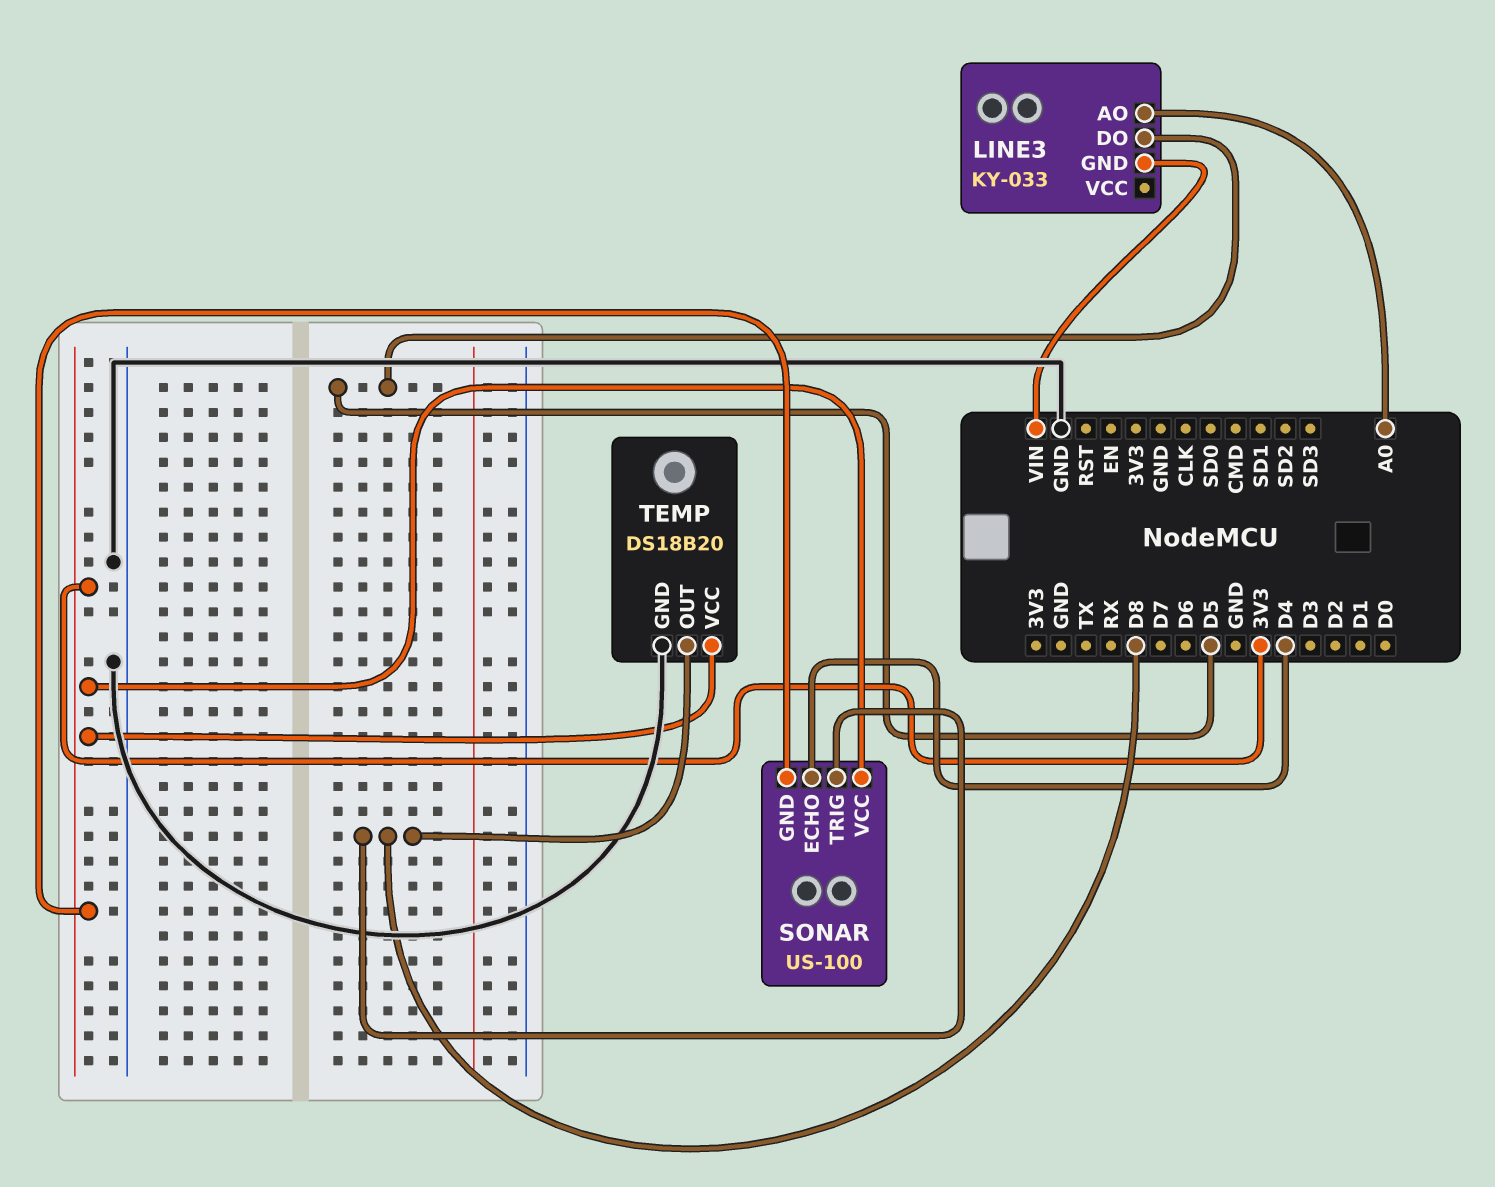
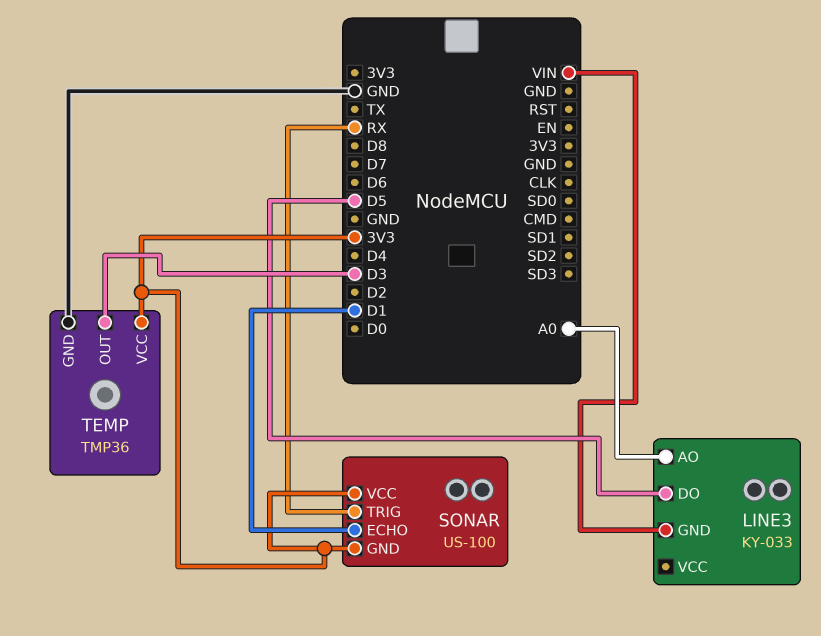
SONAR pin ECHO: D4 -> D1
SONAR pin TRIG: D8 -> RX
TEMP: DS18B20 -> TMP36
TEMP pin OUT: D8 -> D3

